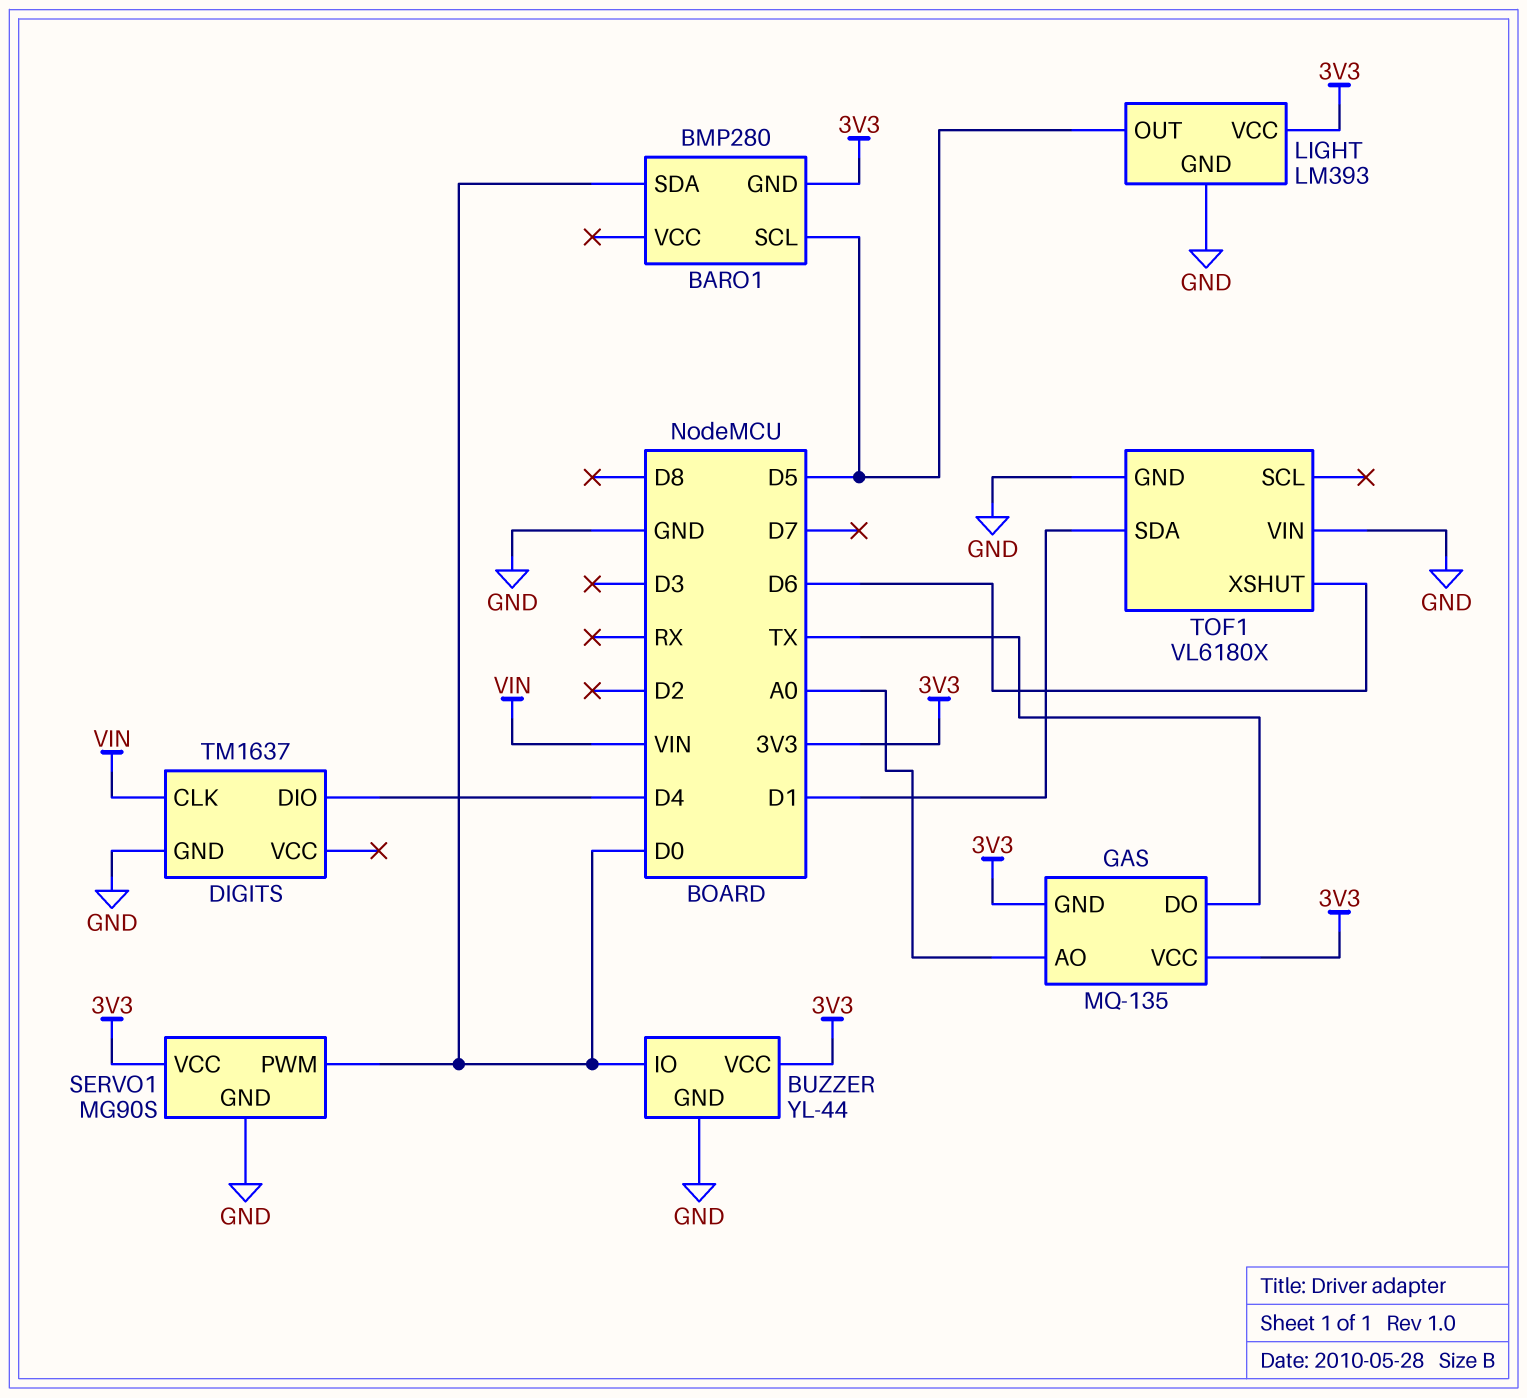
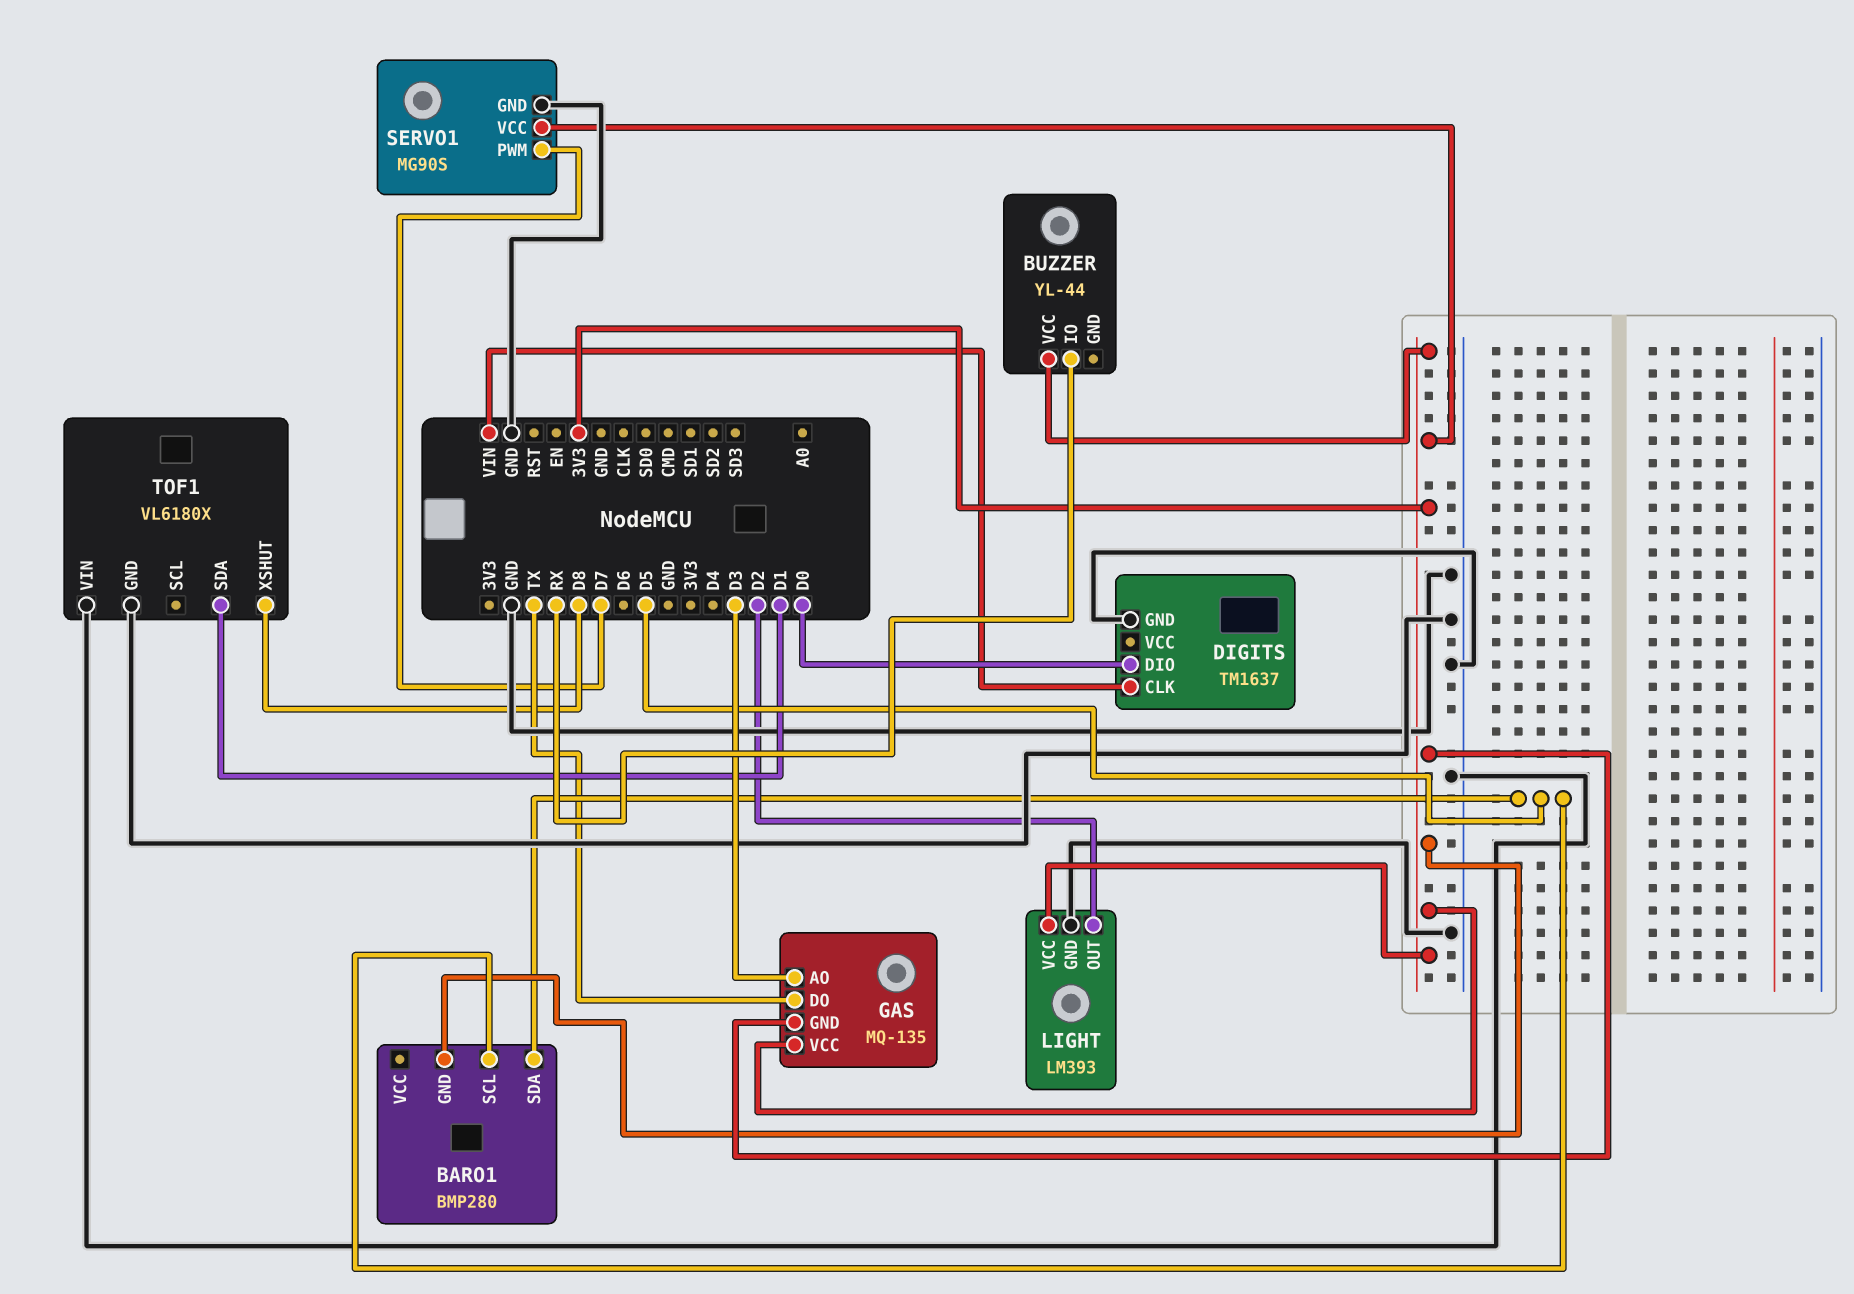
BARO1 pin SDA: D0 -> D5
BUZZER pin GND: GND -> none
BUZZER pin IO: D0 -> RX
DIGITS pin DIO: D4 -> D0
GAS pin AO: A0 -> D3
LIGHT pin OUT: D5 -> D2
SERVO1 pin PWM: D0 -> D7
TOF1 pin XSHUT: D6 -> D8

